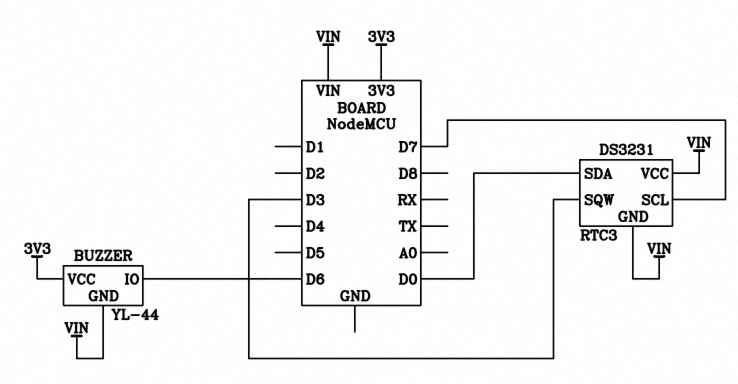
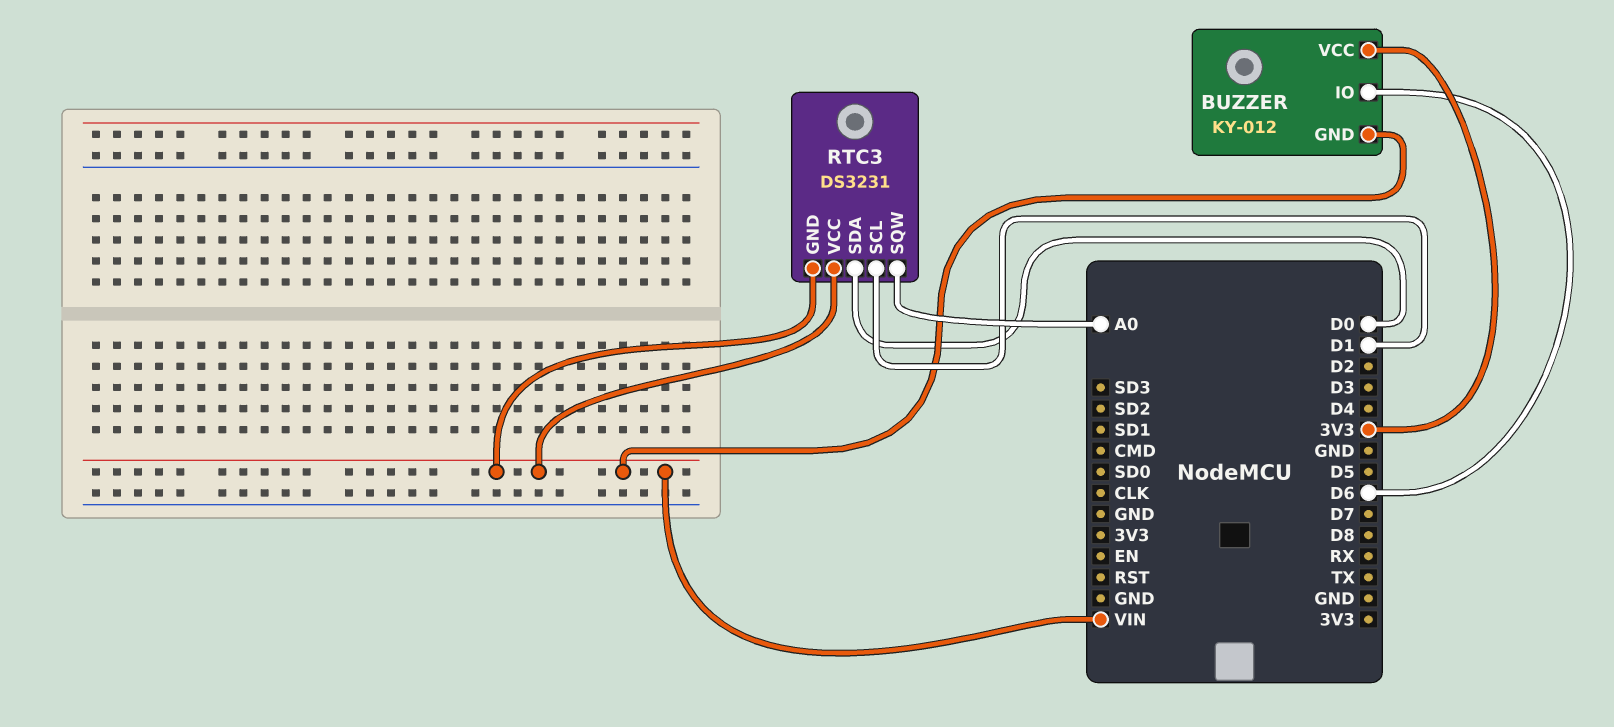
BUZZER: YL-44 -> KY-012
RTC3 pin SCL: D7 -> D1
RTC3 pin SQW: D3 -> A0

